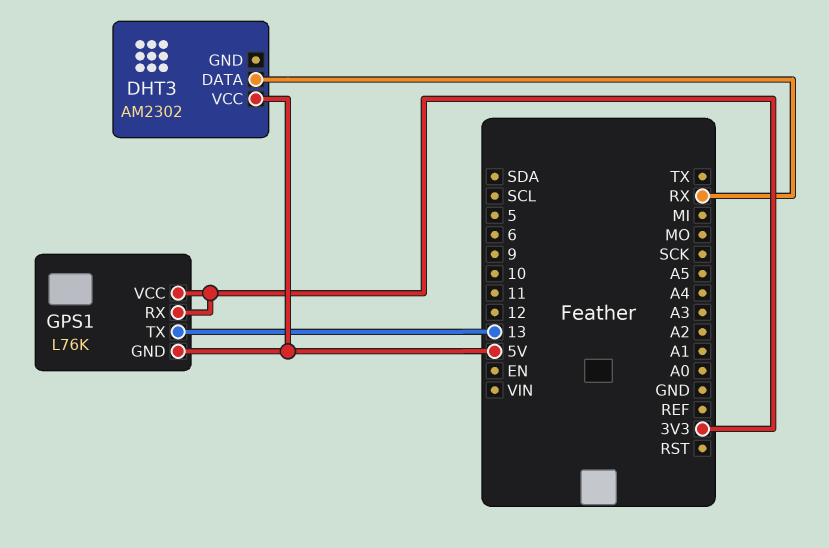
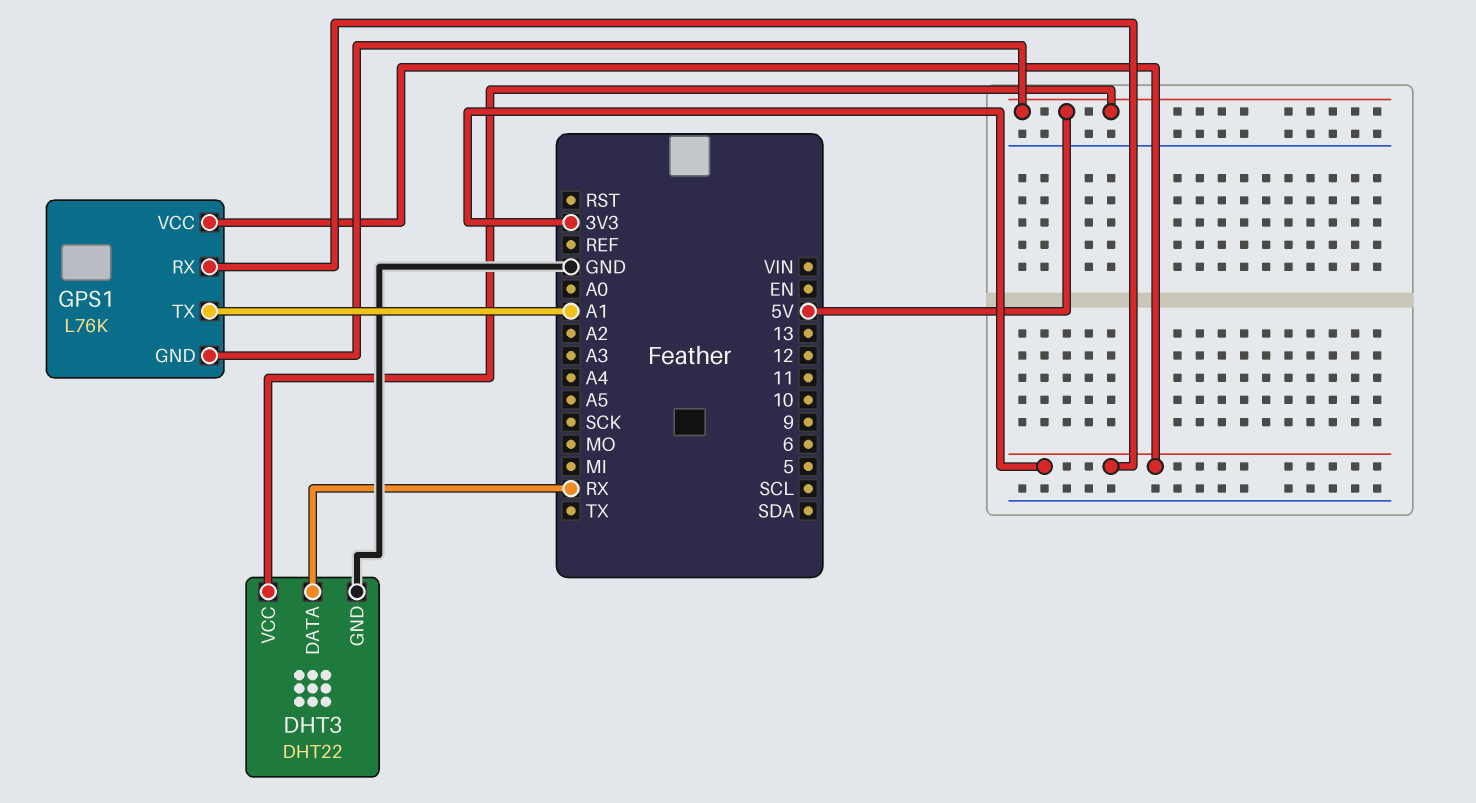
DHT3: AM2302 -> DHT22
DHT3 pin GND: none -> GND
GPS1 pin TX: 13 -> A1

